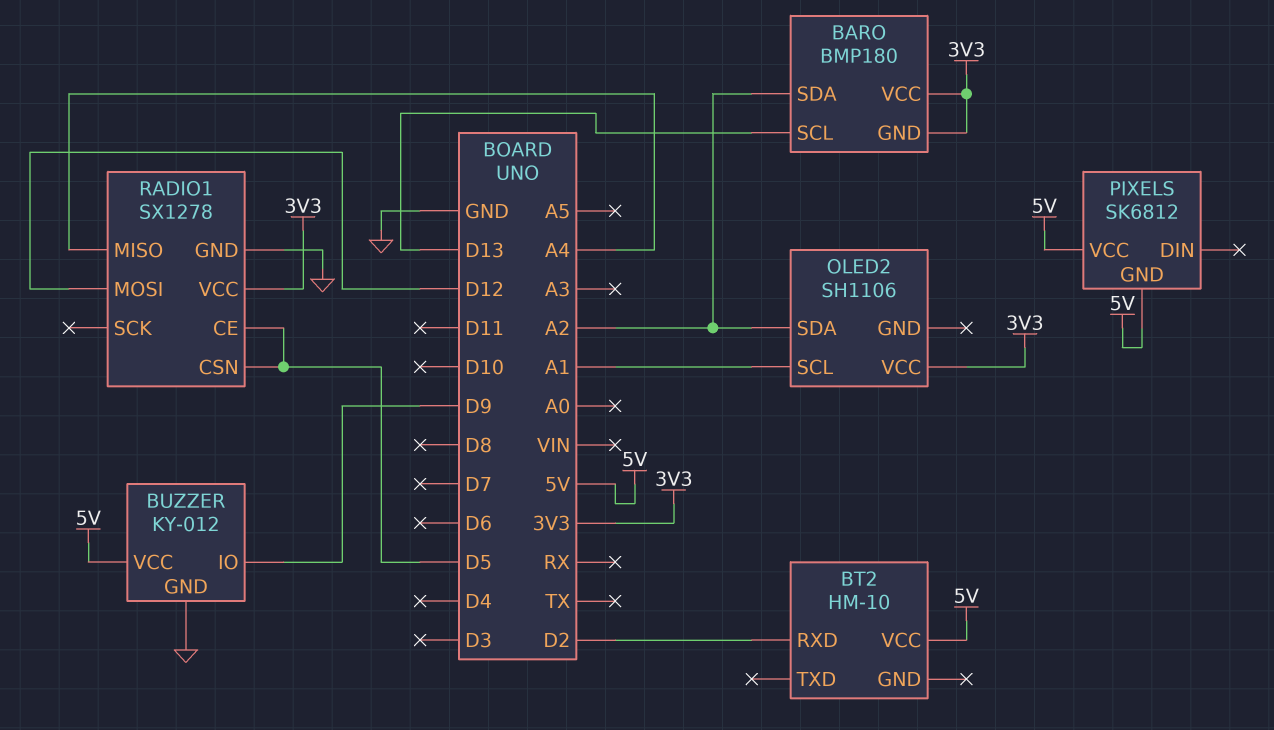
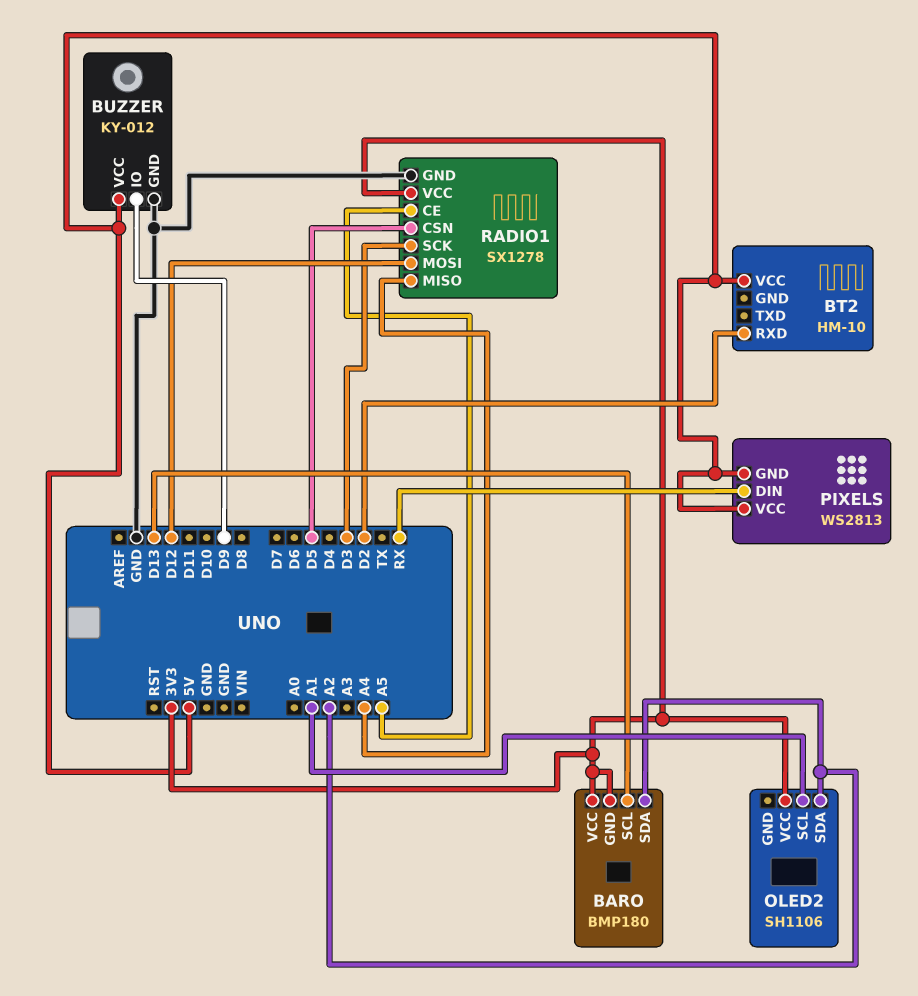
PIXELS: SK6812 -> WS2813
PIXELS pin DIN: none -> RX
RADIO1 pin CE: D5 -> A5
RADIO1 pin SCK: none -> D3

